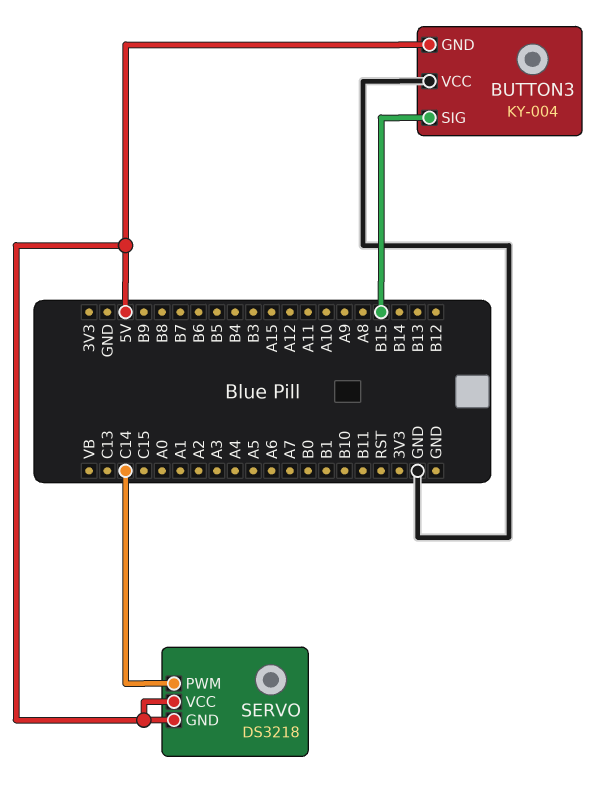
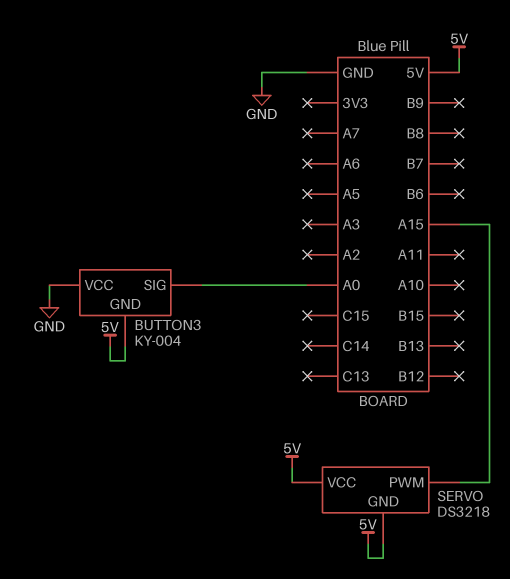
BUTTON3 pin SIG: B15 -> A0
SERVO pin PWM: C14 -> A15

